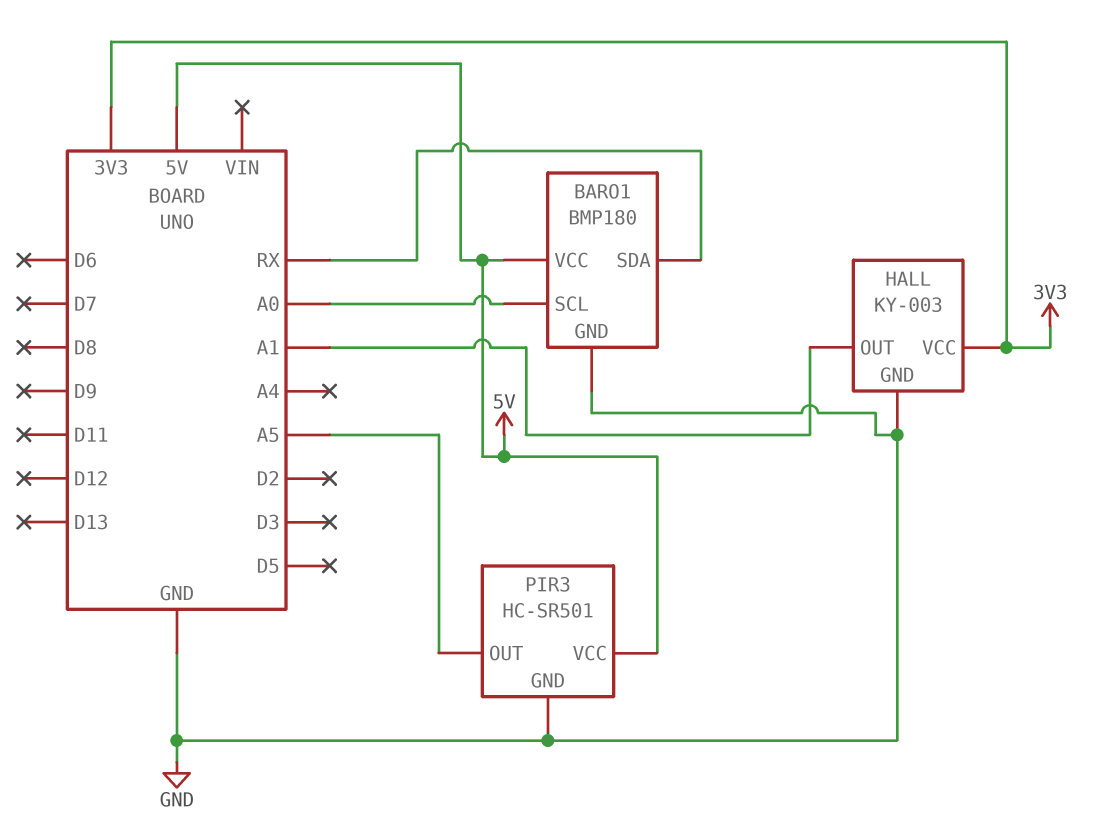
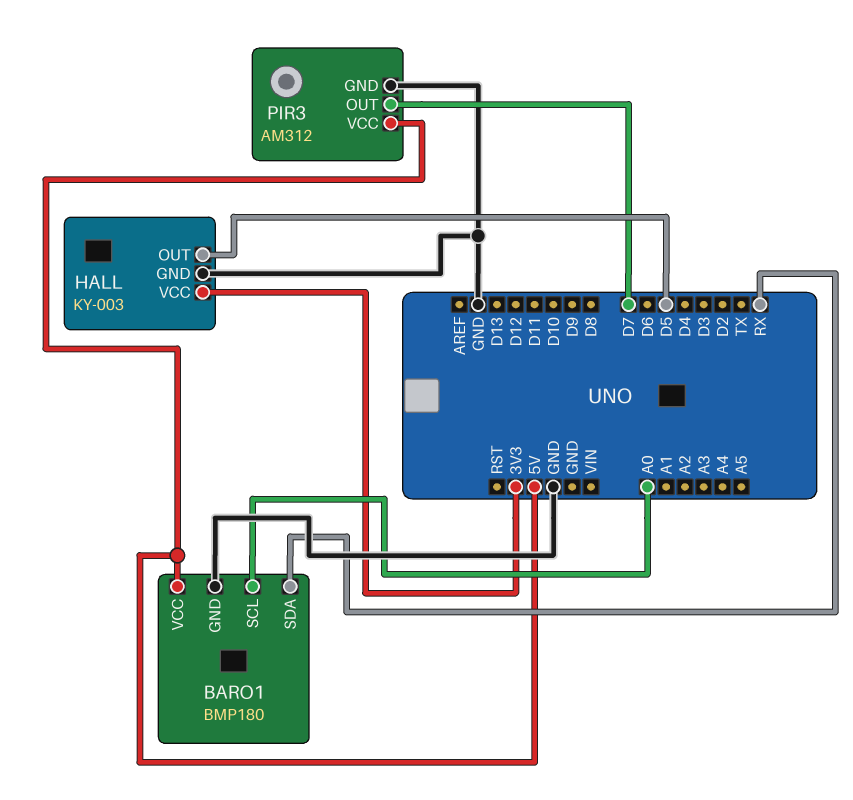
HALL pin OUT: A1 -> D5
PIR3: HC-SR501 -> AM312
PIR3 pin OUT: A5 -> D7

